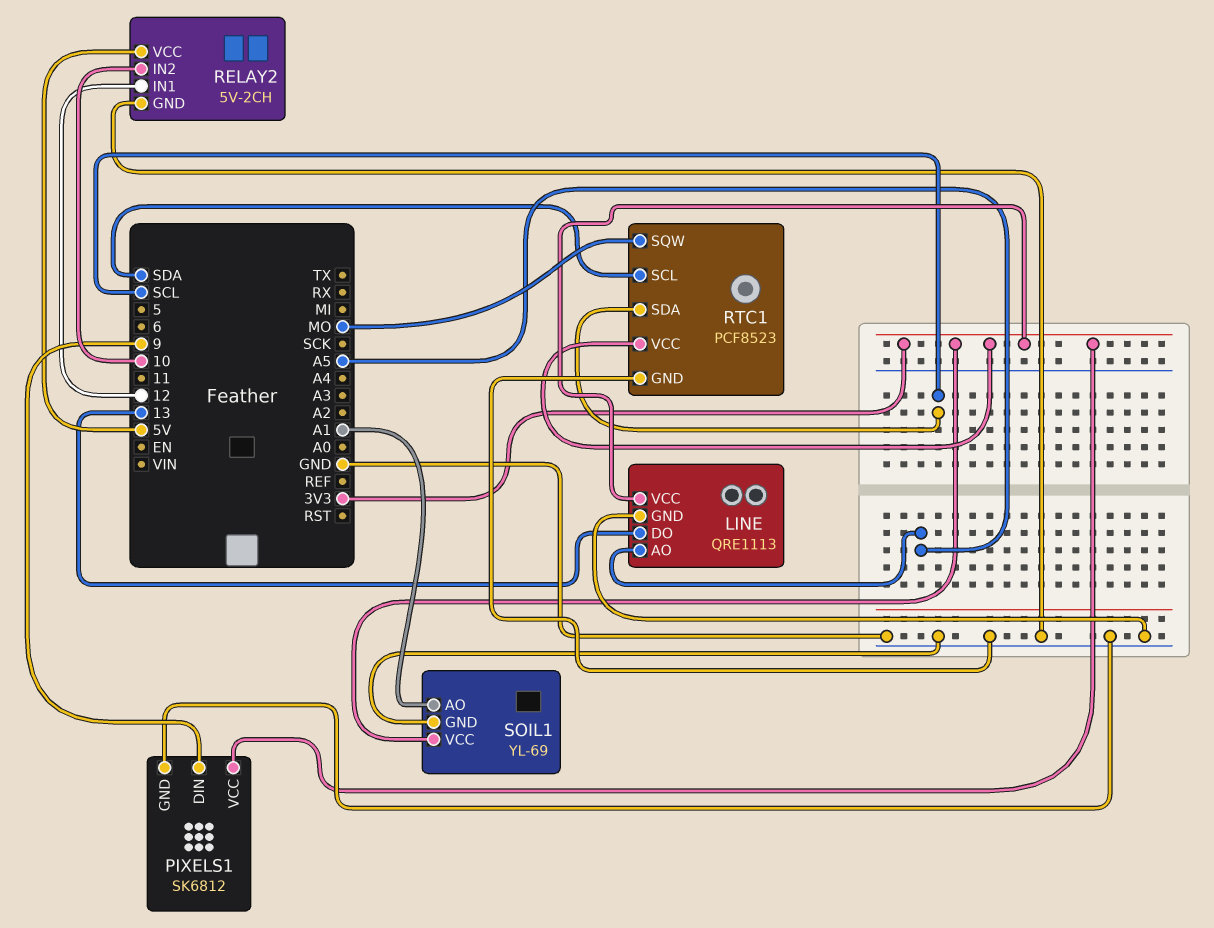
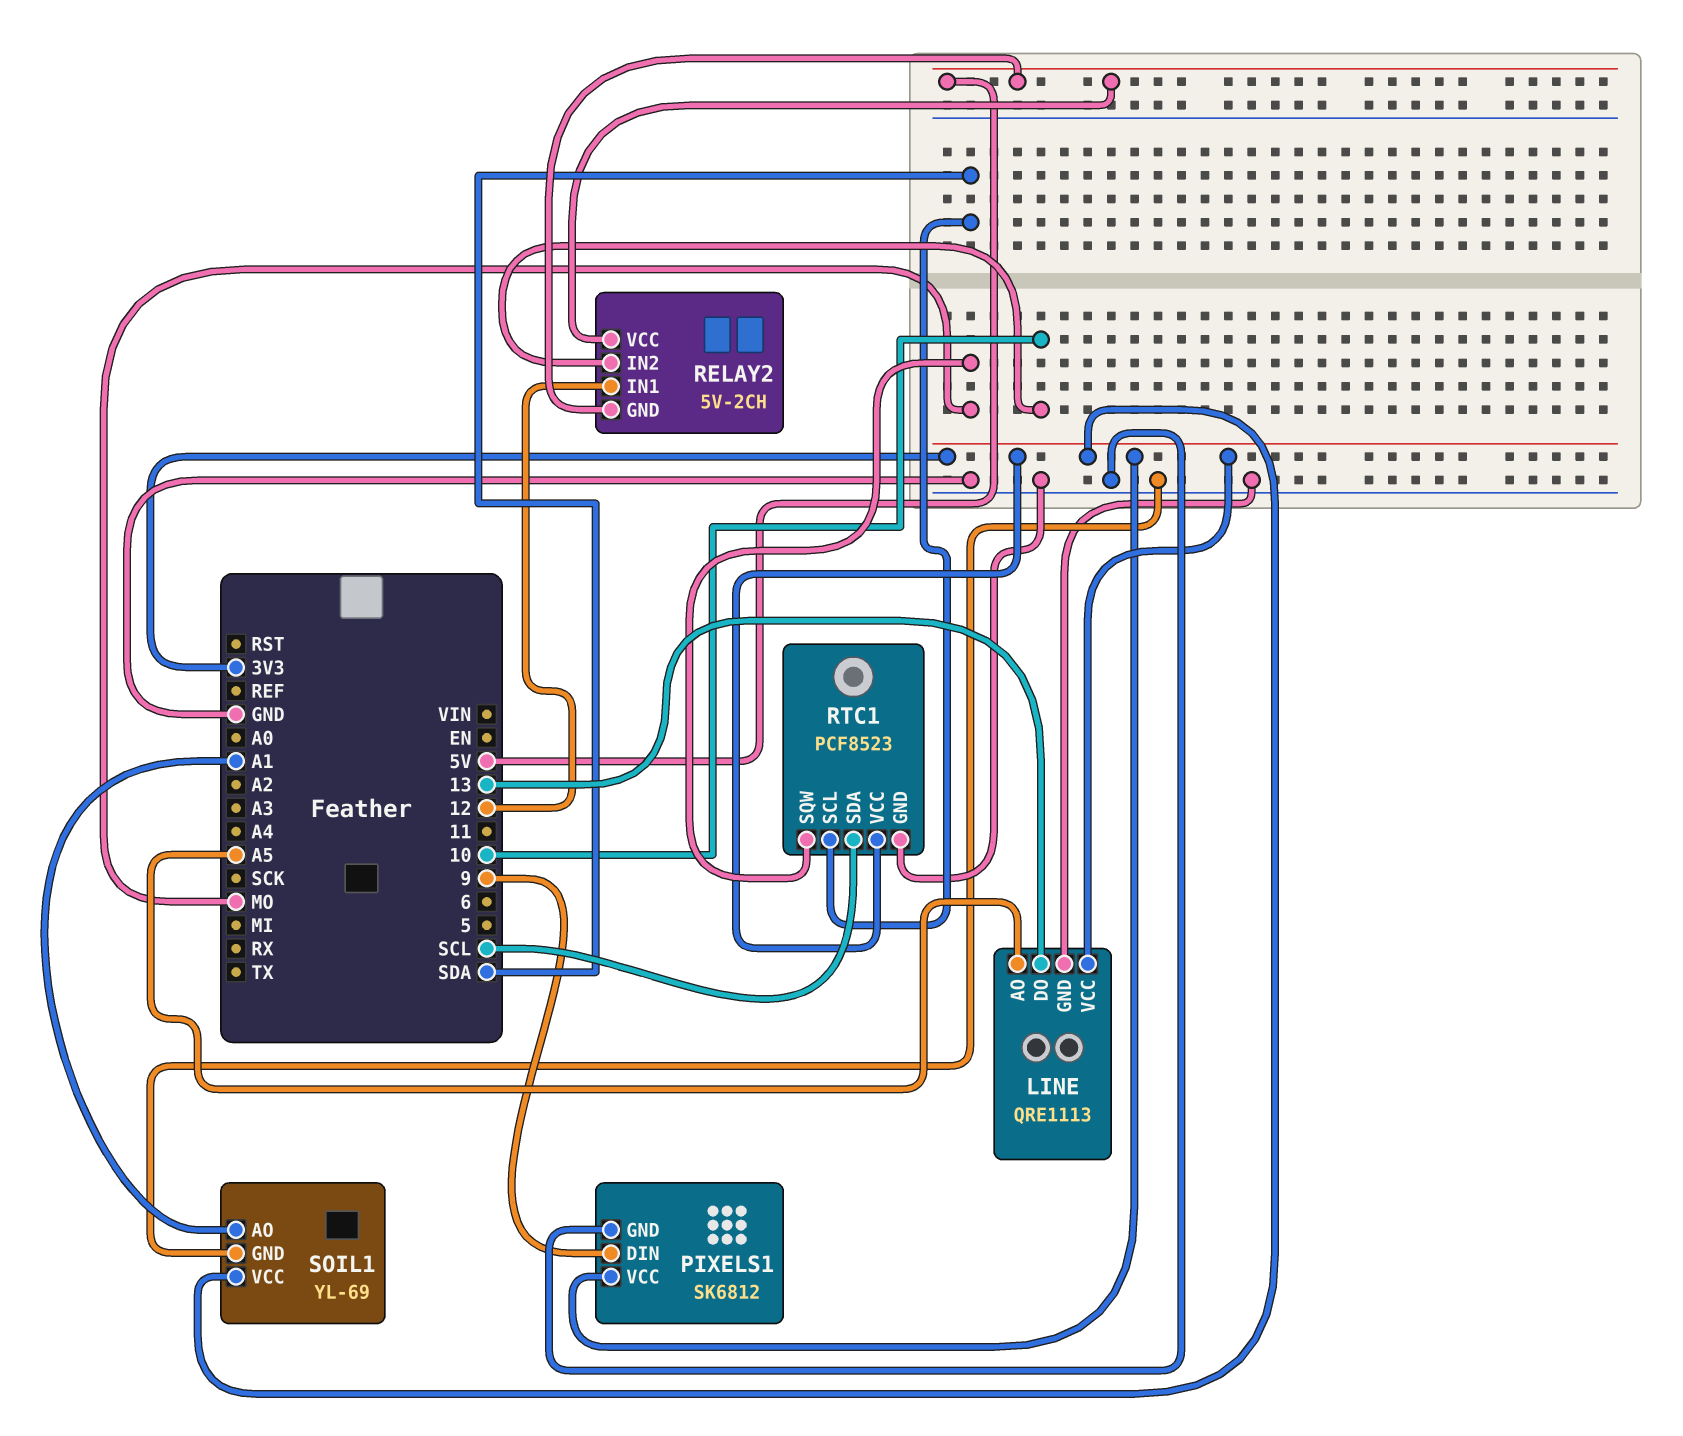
RELAY2 pin GND: GND -> 5V

